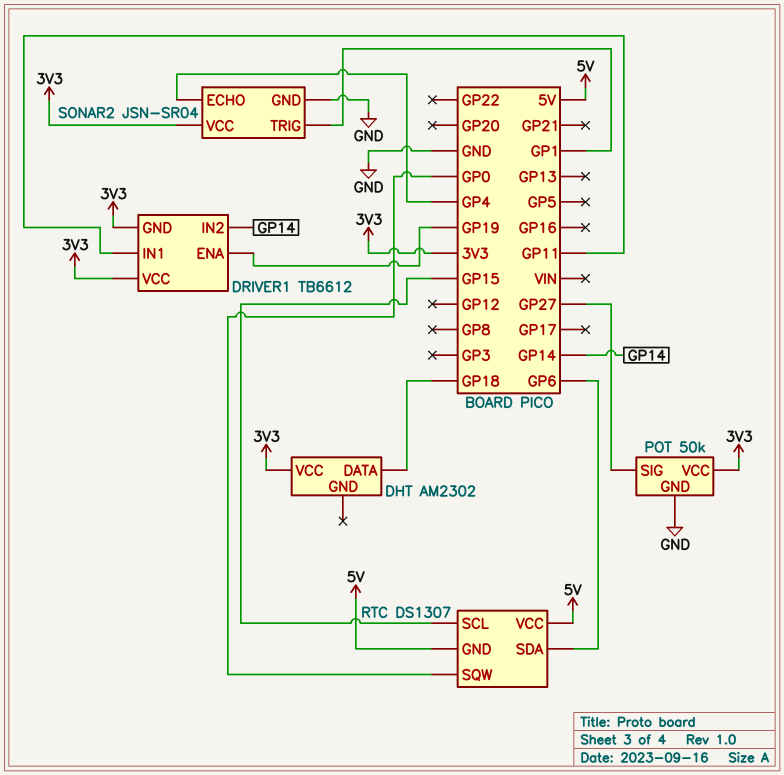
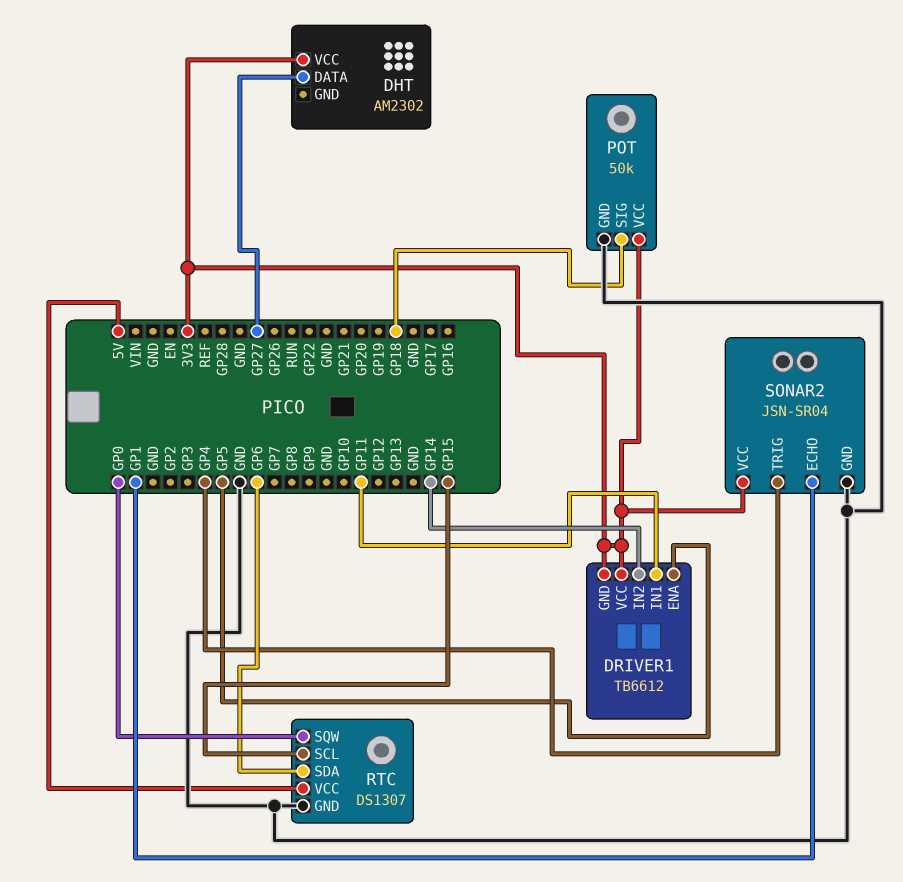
DHT pin DATA: GP18 -> GP27
DRIVER1 pin ENA: GP19 -> GP5
POT pin SIG: GP27 -> GP18
RTC pin GND: 5V -> GND
SONAR2 pin ECHO: GP4 -> GP1
SONAR2 pin TRIG: GP1 -> GP4

